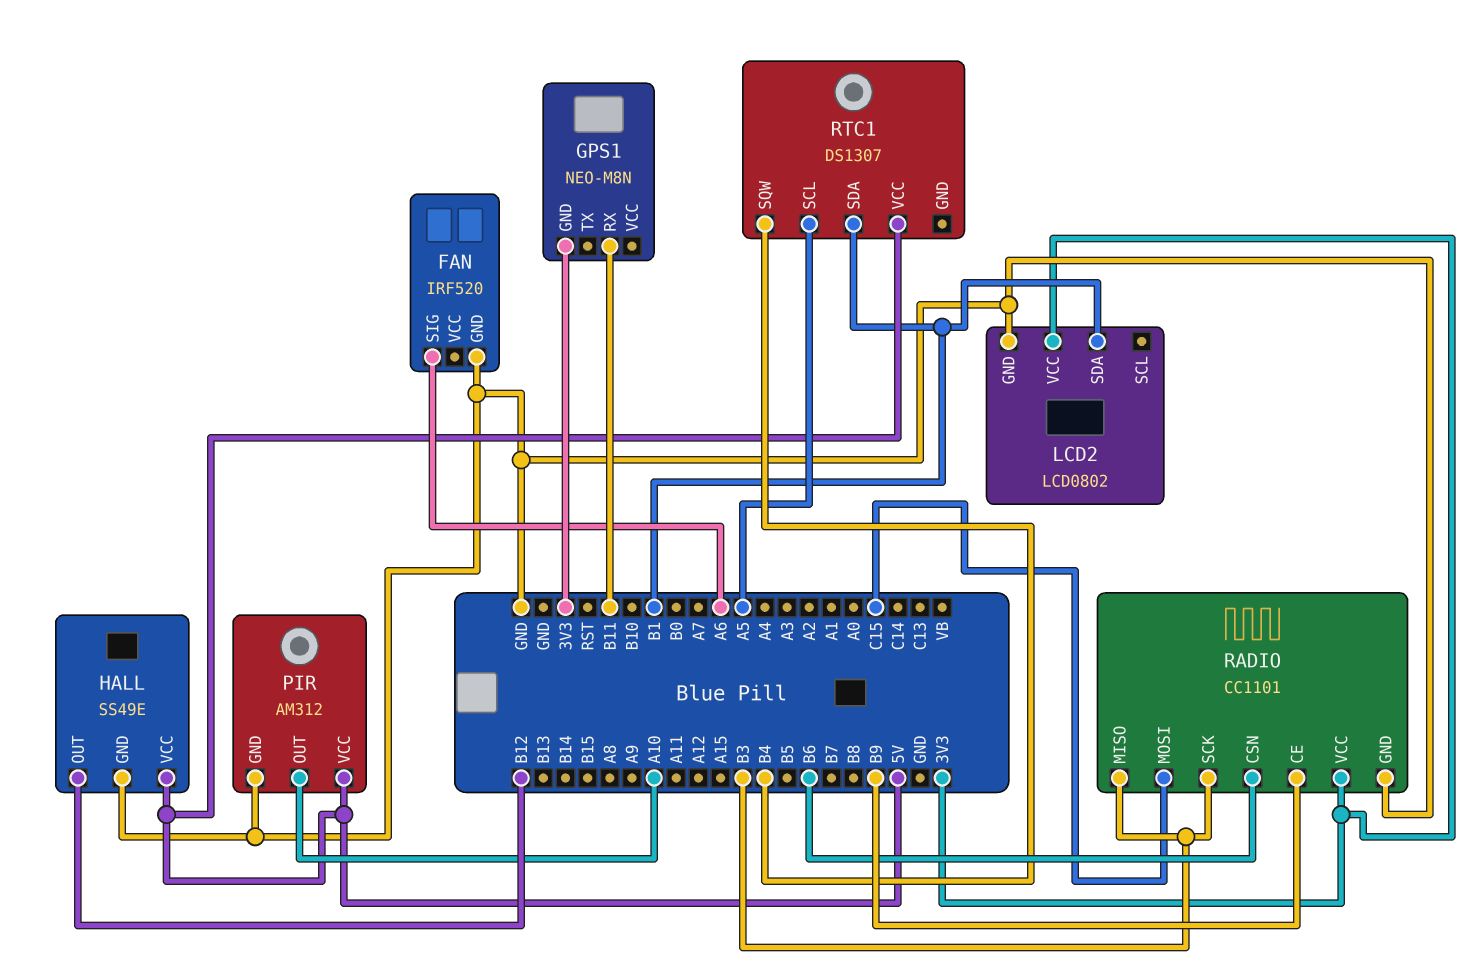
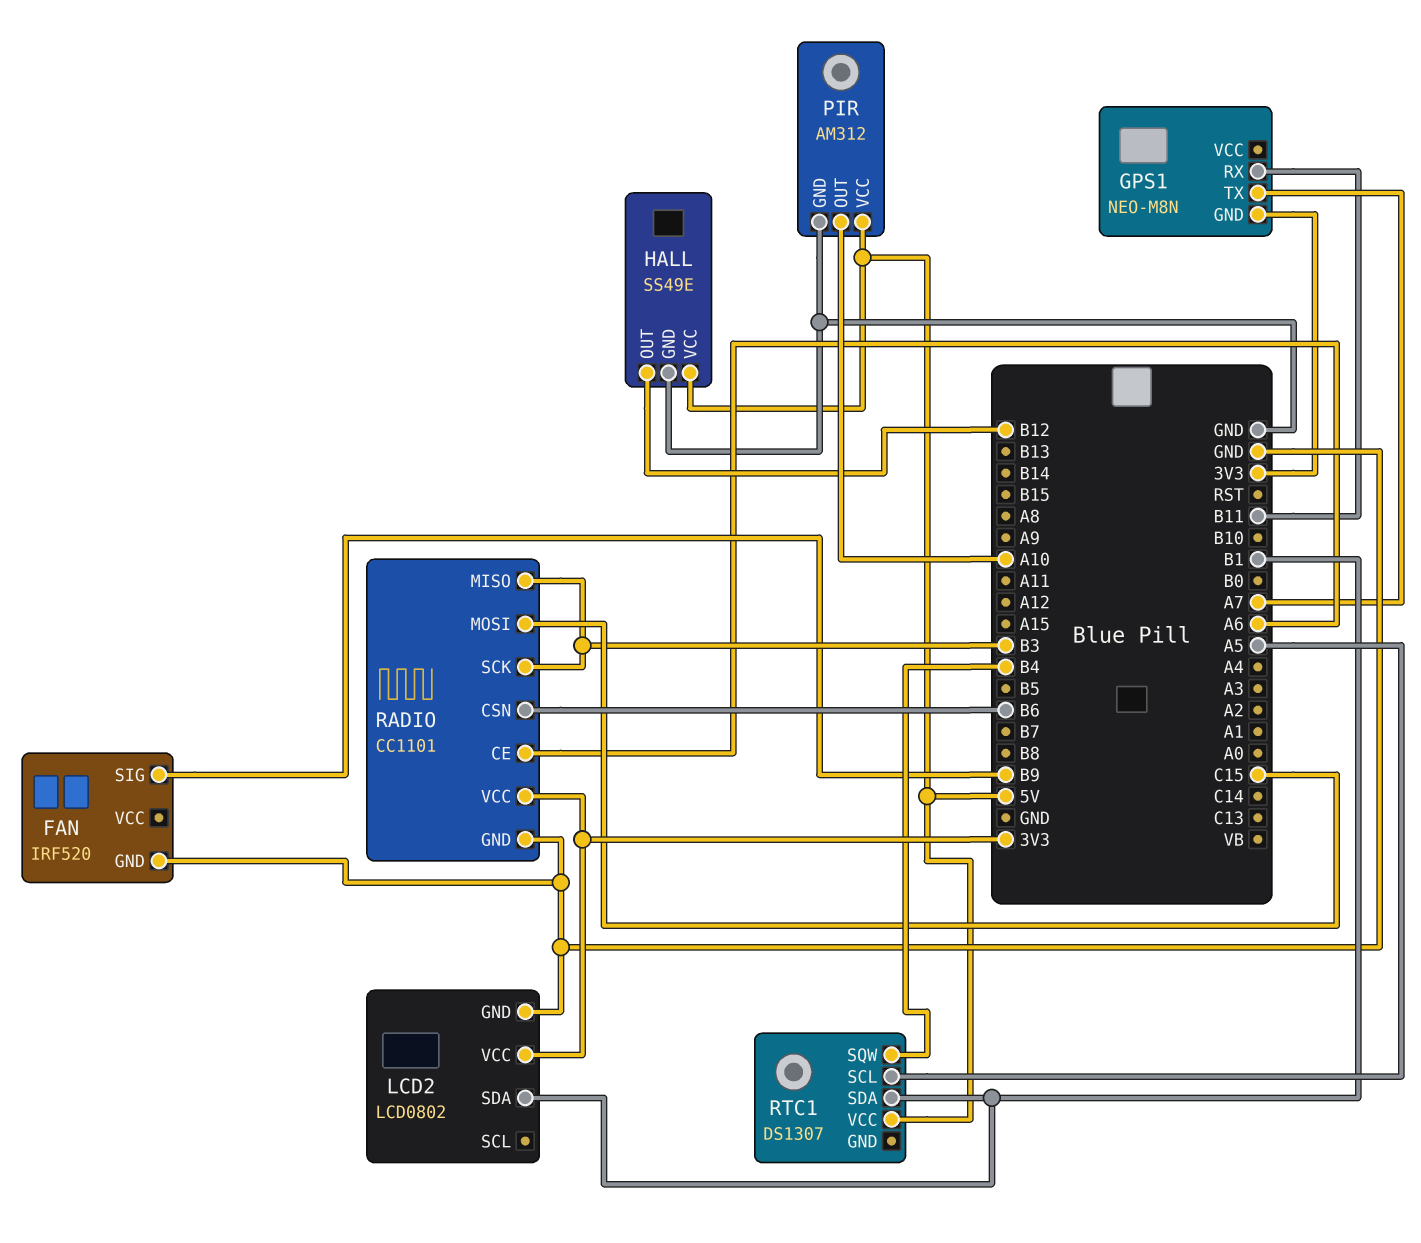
FAN pin SIG: A6 -> B9
GPS1 pin TX: none -> A7
RADIO pin CE: B9 -> A6

